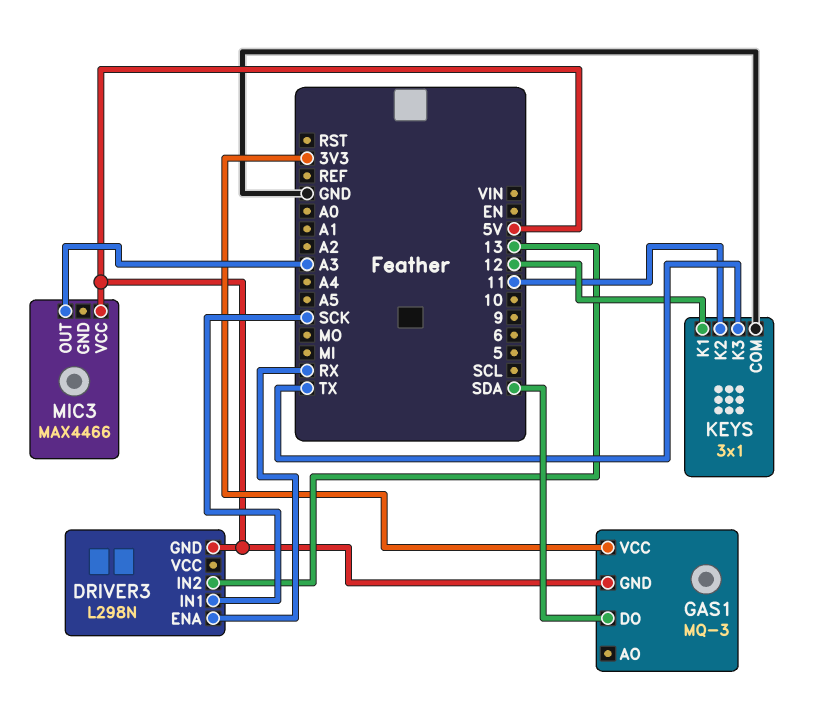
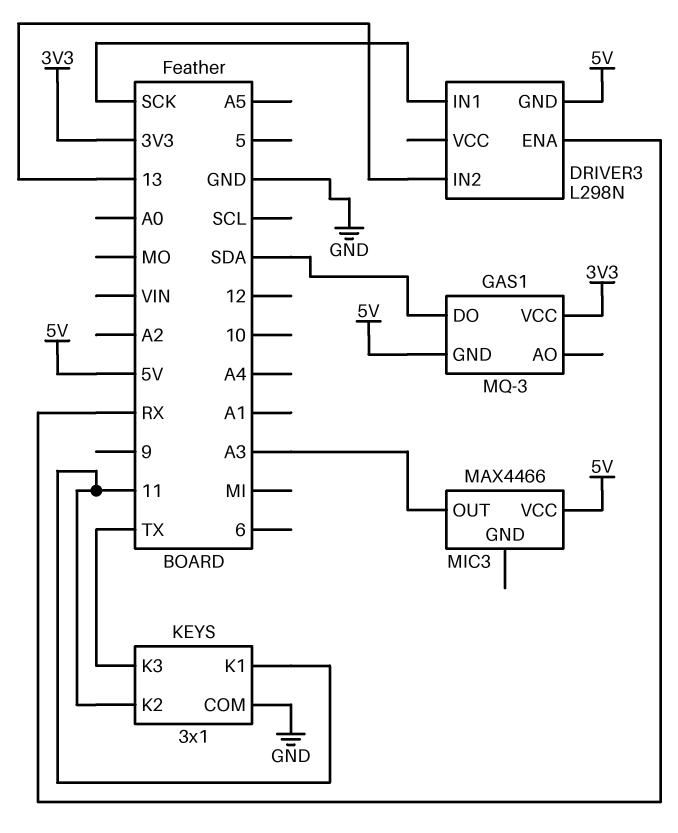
KEYS pin K1: 12 -> 11

